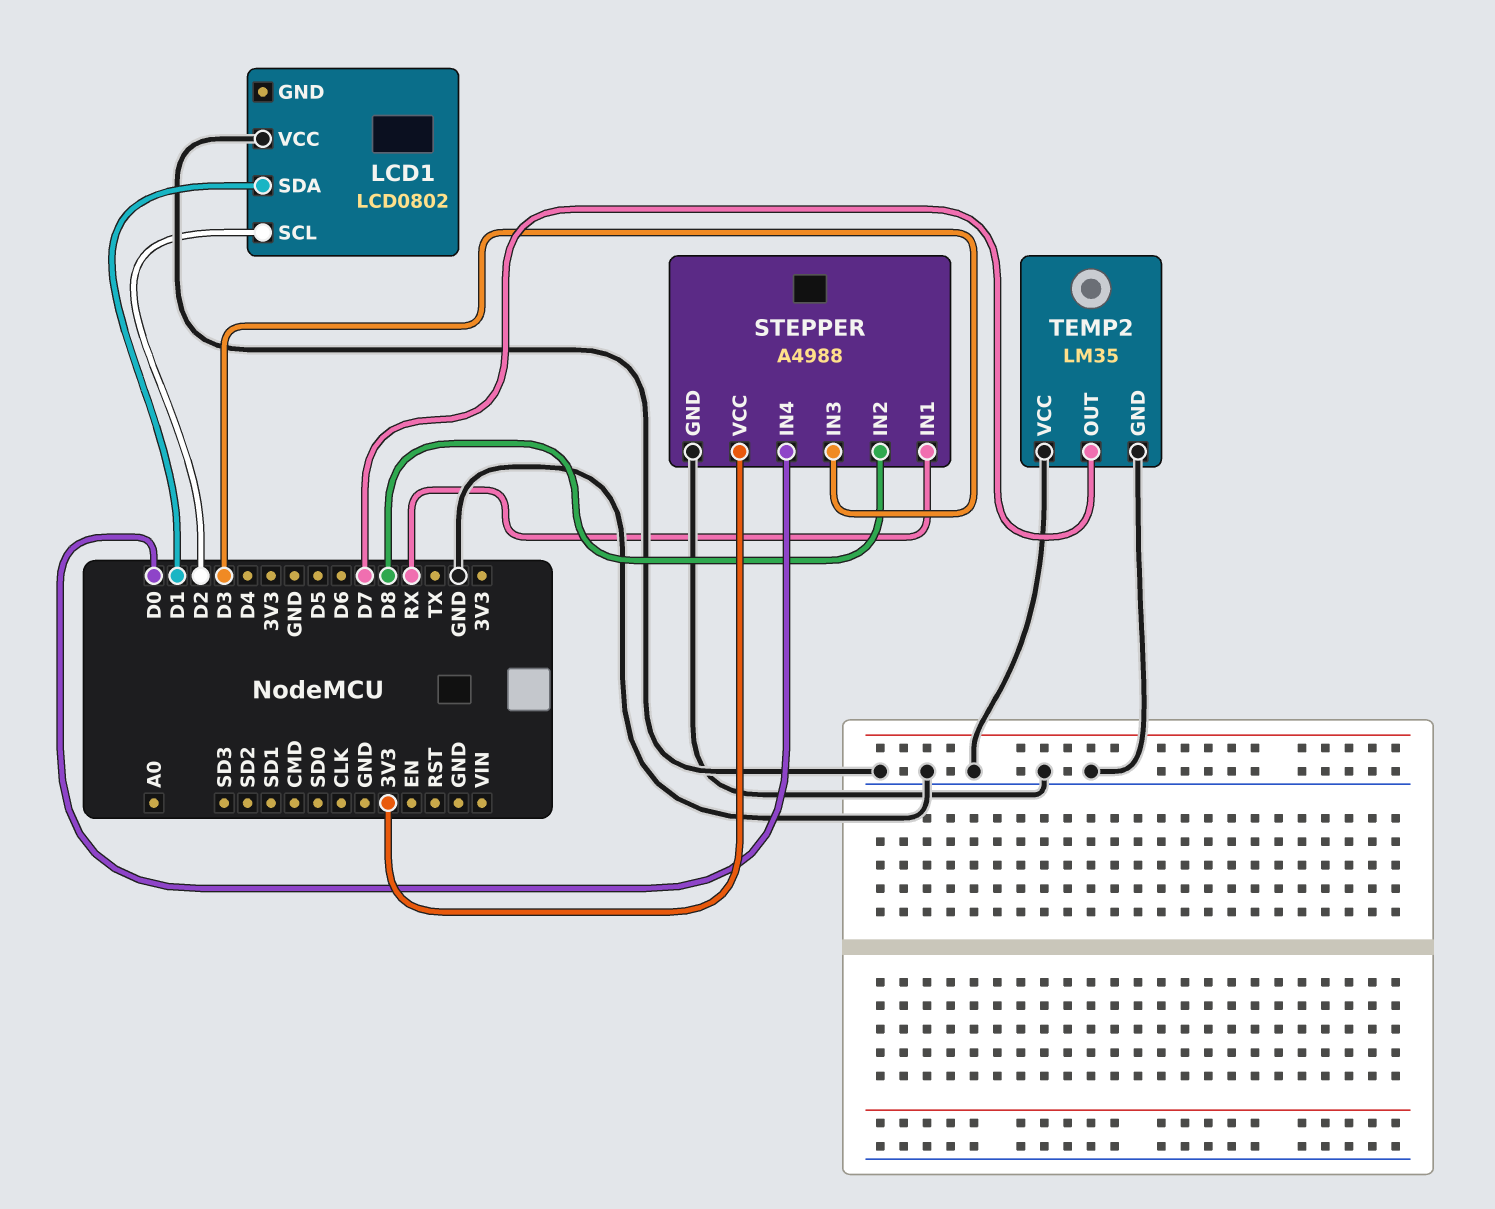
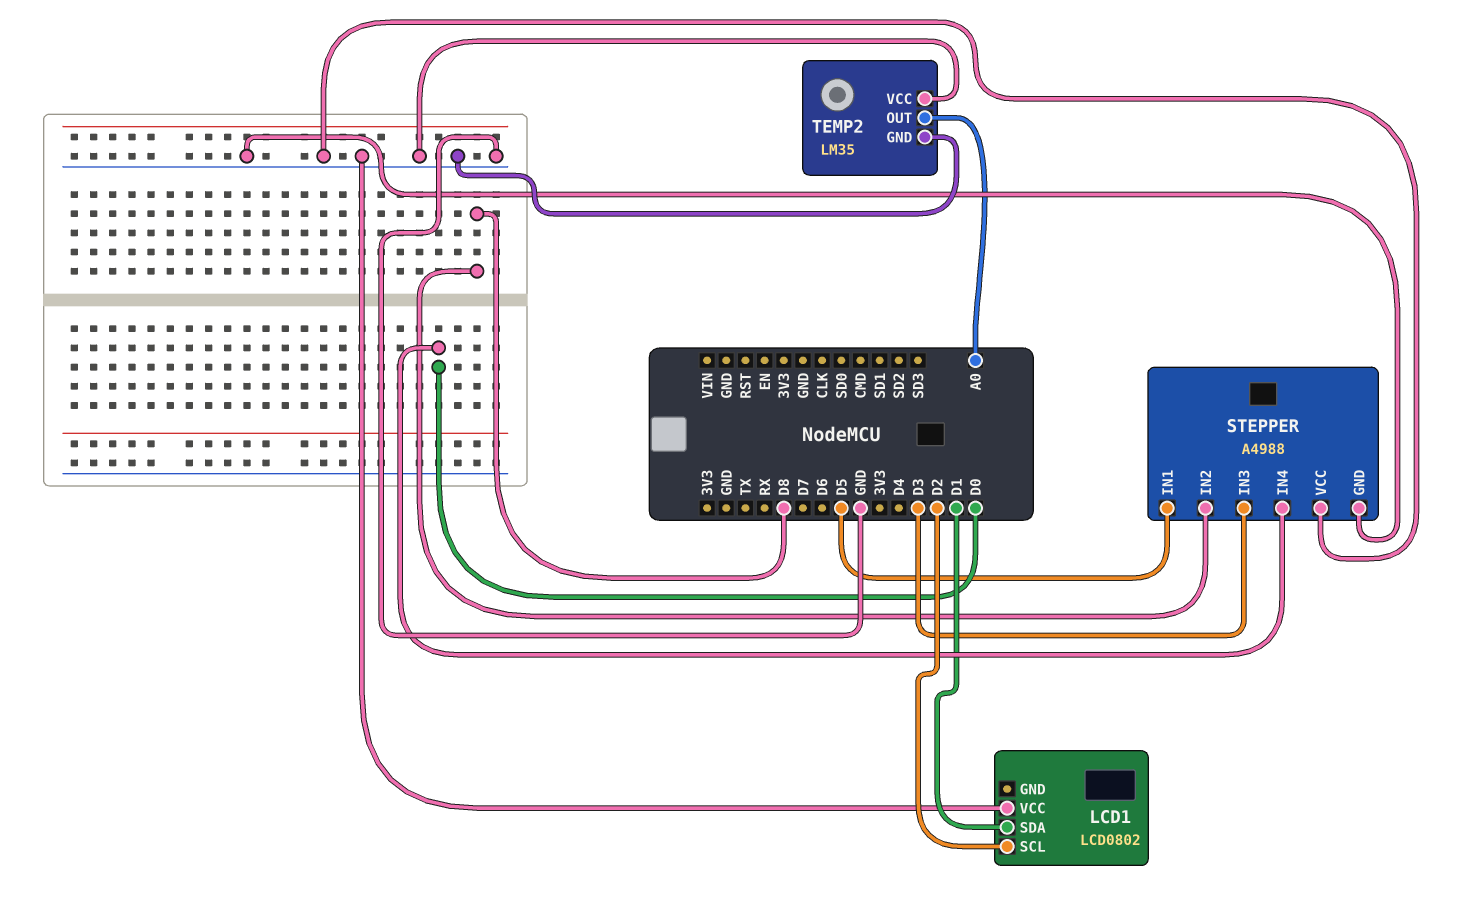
STEPPER pin IN1: RX -> D5
STEPPER pin VCC: 3V3 -> GND
TEMP2 pin OUT: D7 -> A0

